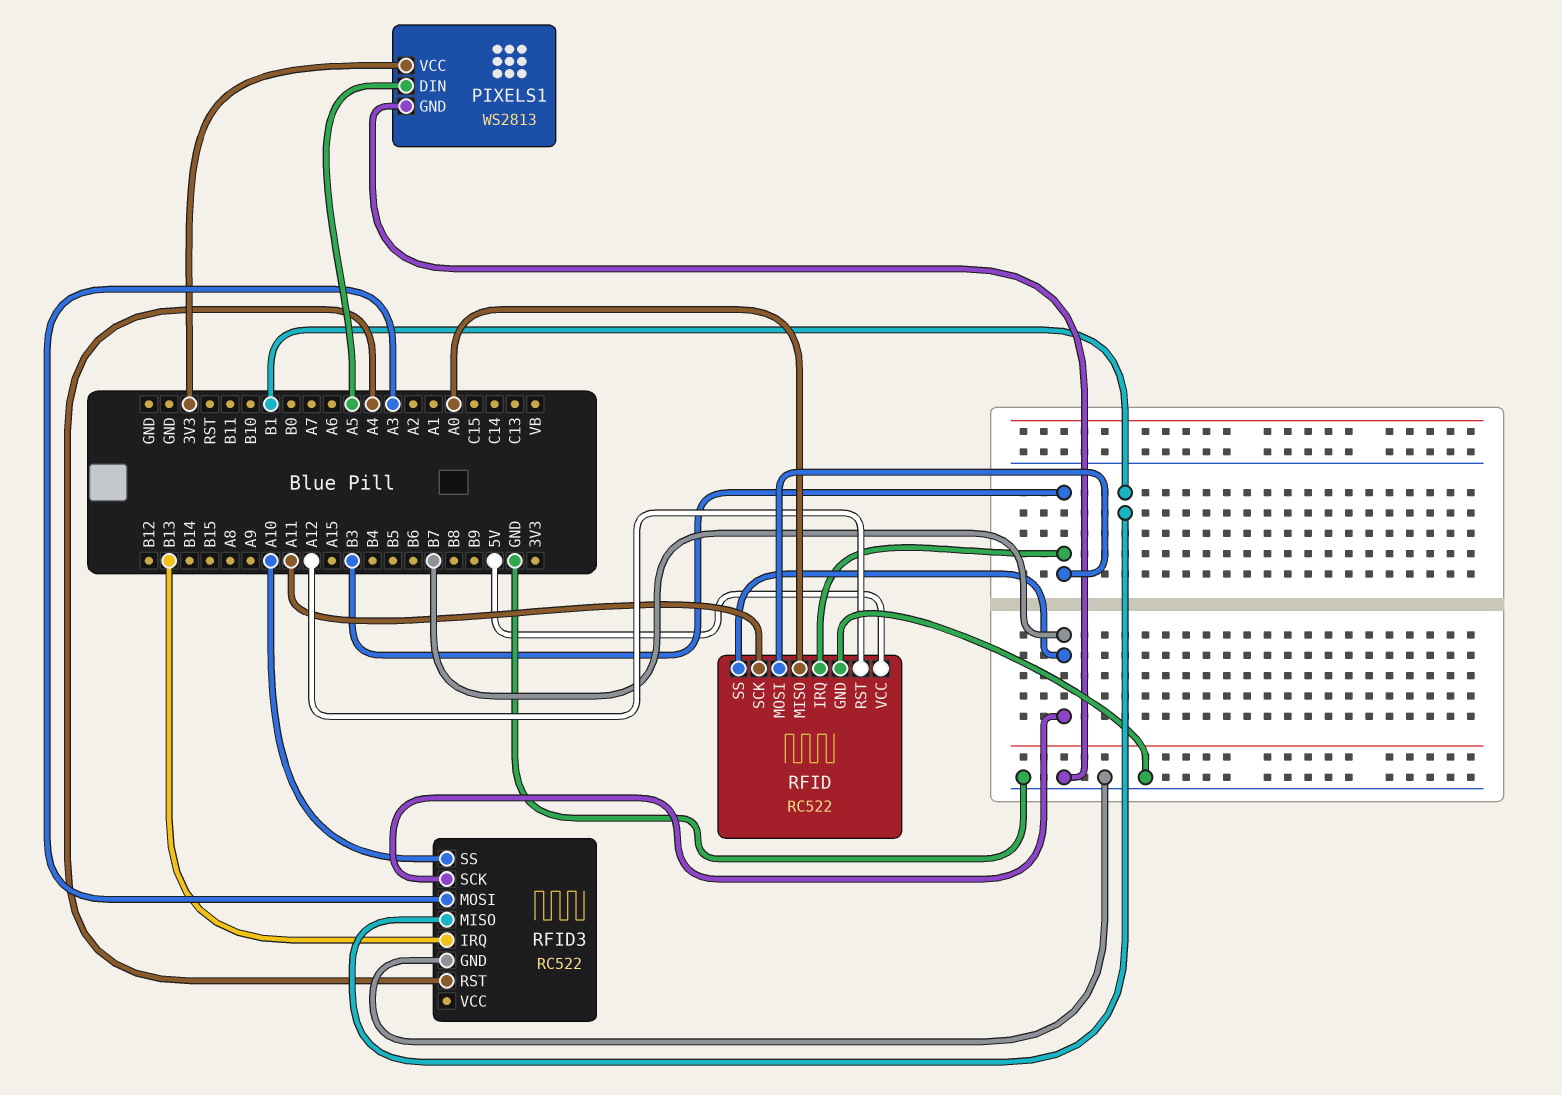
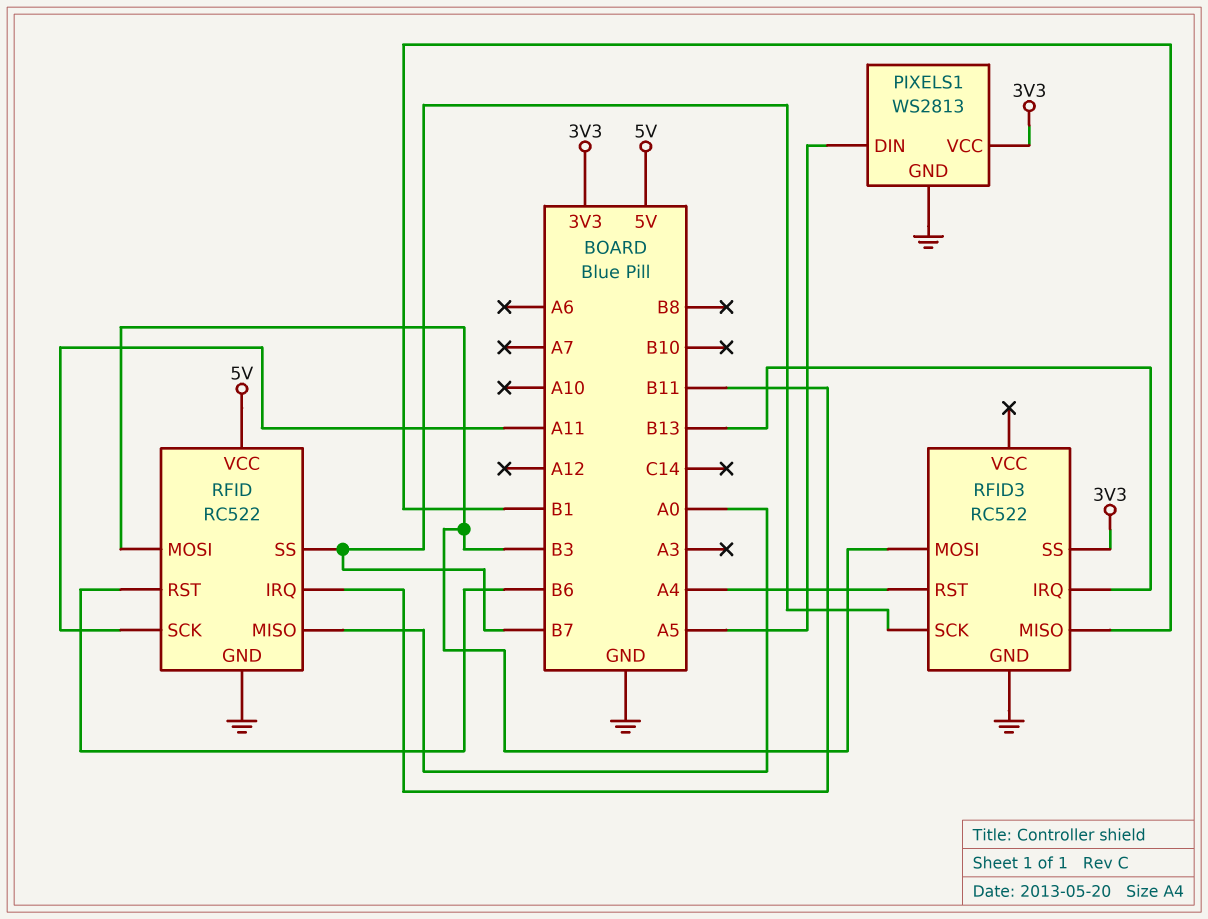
RFID pin IRQ: B3 -> B11
RFID pin RST: A12 -> B6
RFID3 pin MOSI: A3 -> B3
RFID3 pin SS: A10 -> 3V3

